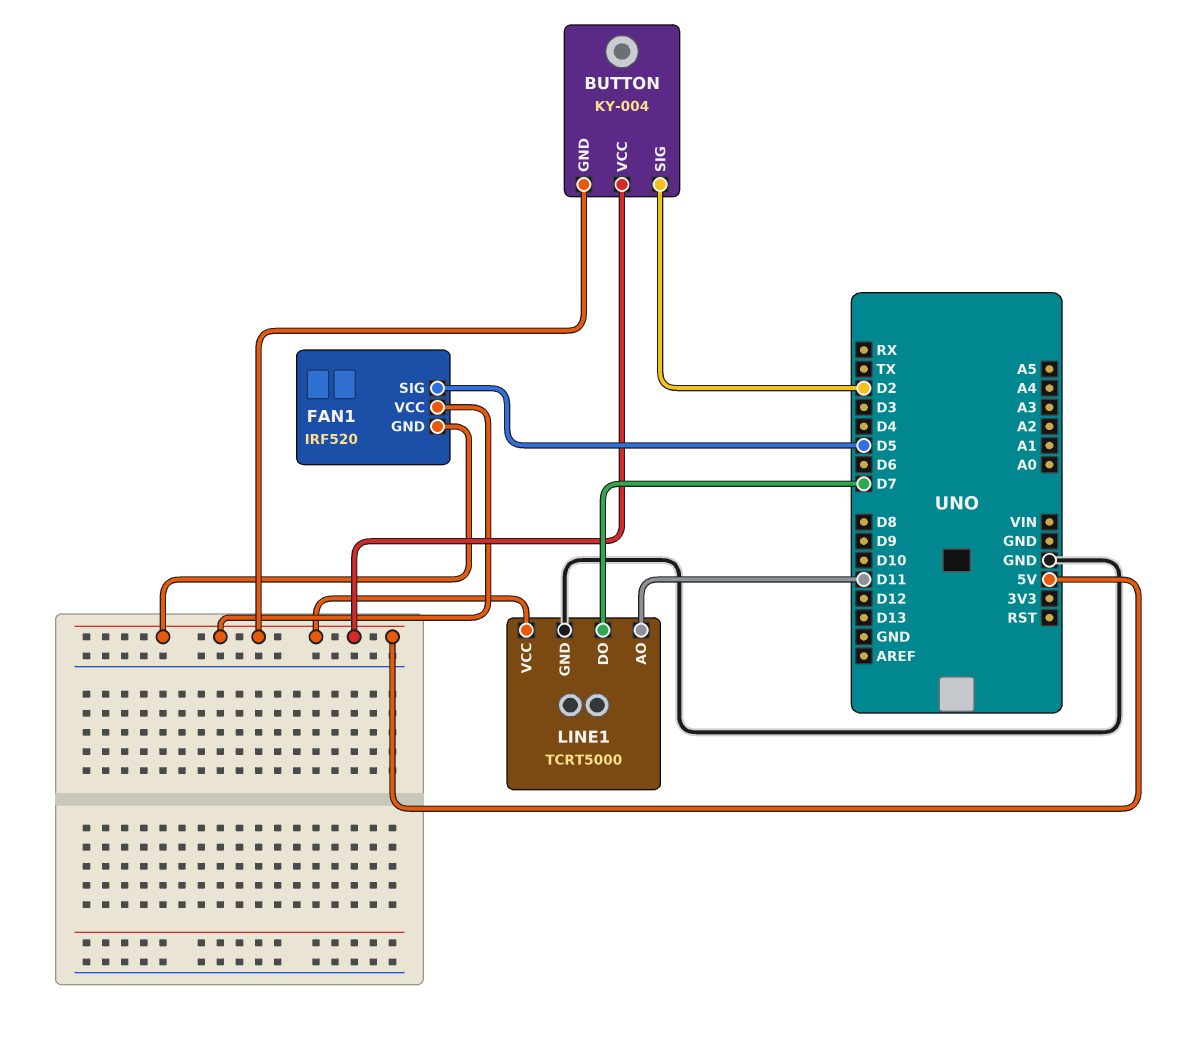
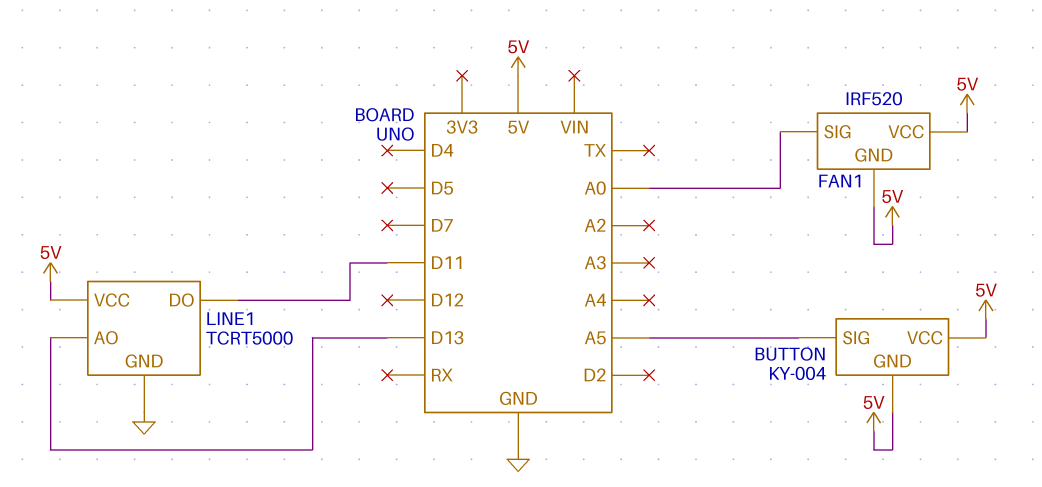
BUTTON pin SIG: D2 -> A5
FAN1 pin SIG: D5 -> A0
LINE1 pin AO: D11 -> D13
LINE1 pin DO: D7 -> D11

